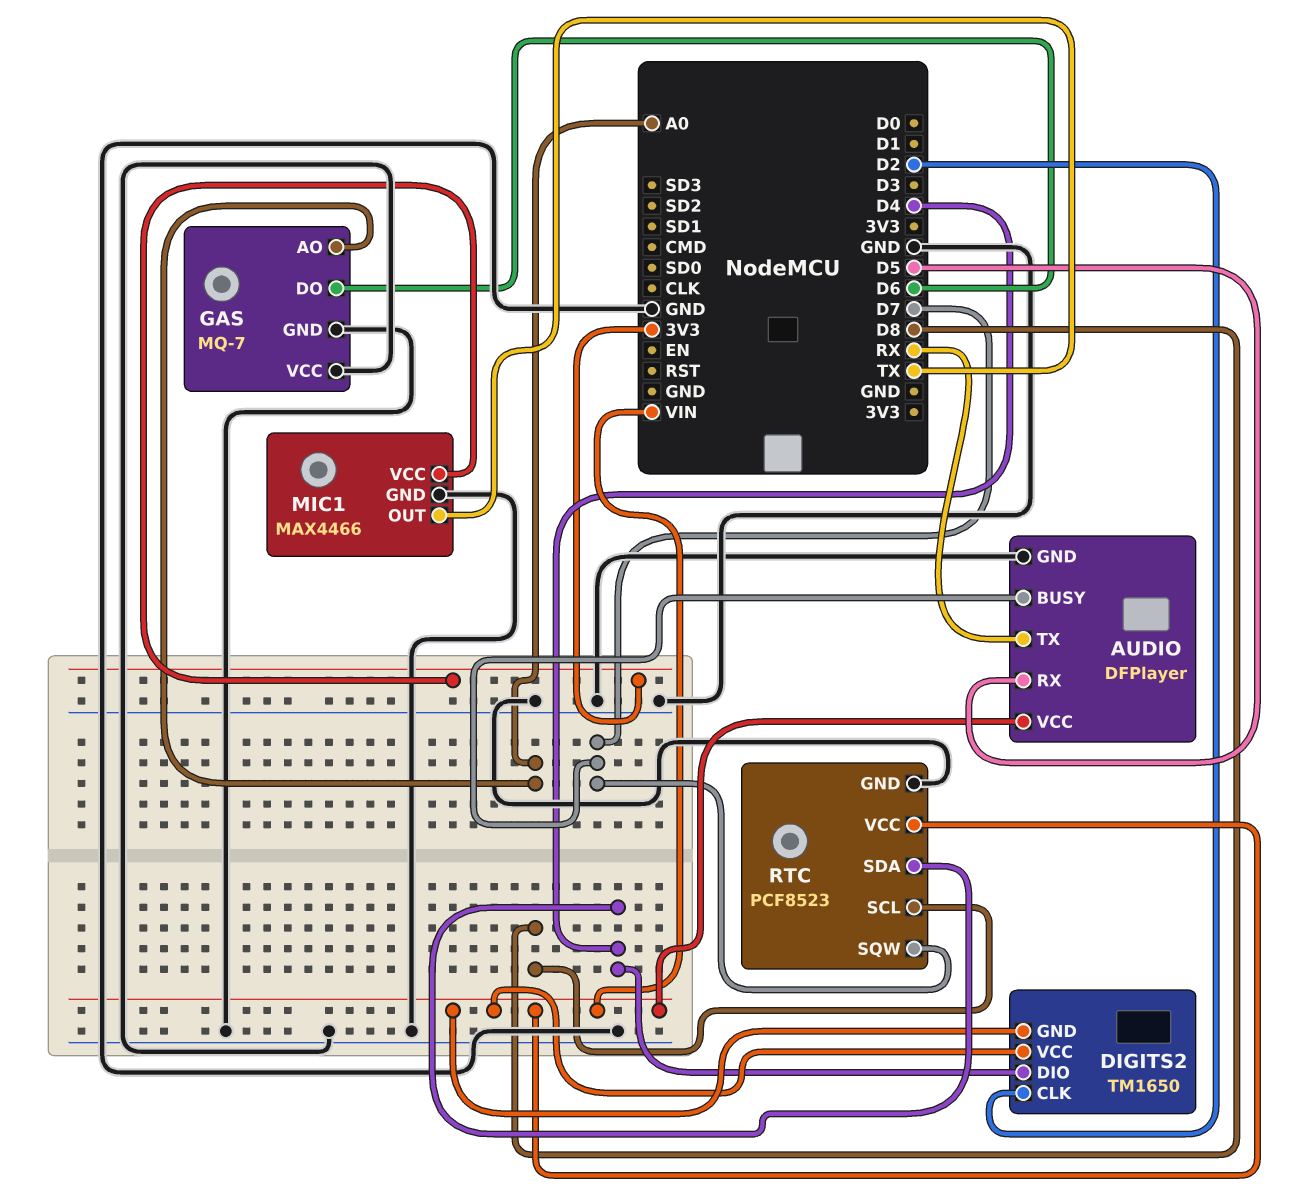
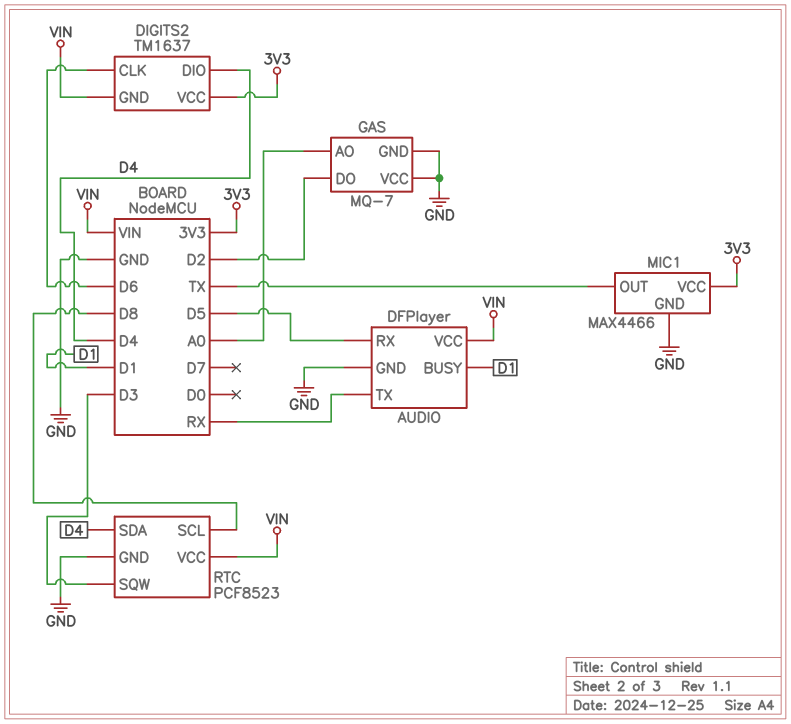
AUDIO pin BUSY: D7 -> D1
DIGITS2: TM1650 -> TM1637
DIGITS2 pin CLK: D2 -> D6
DIGITS2 pin VCC: VIN -> 3V3
GAS pin DO: D6 -> D2
RTC pin SQW: D7 -> D3

